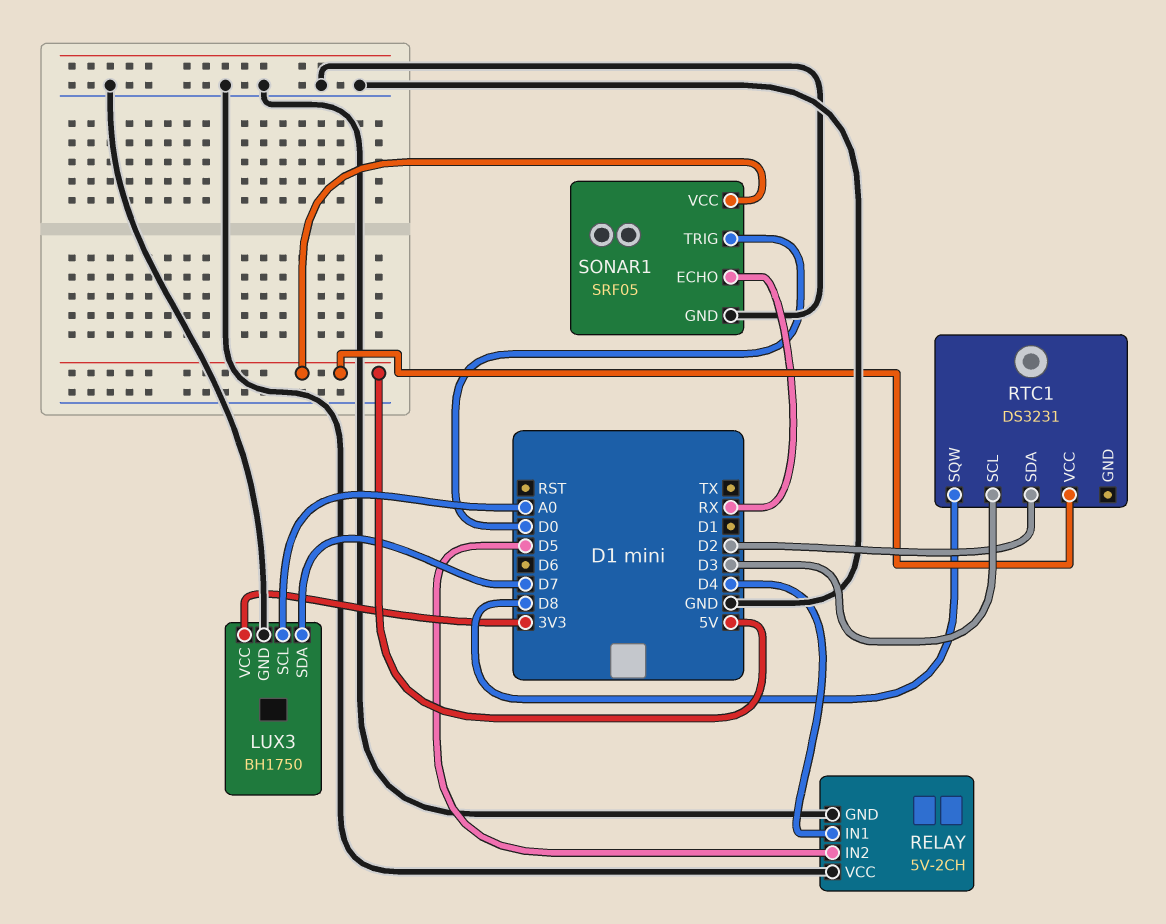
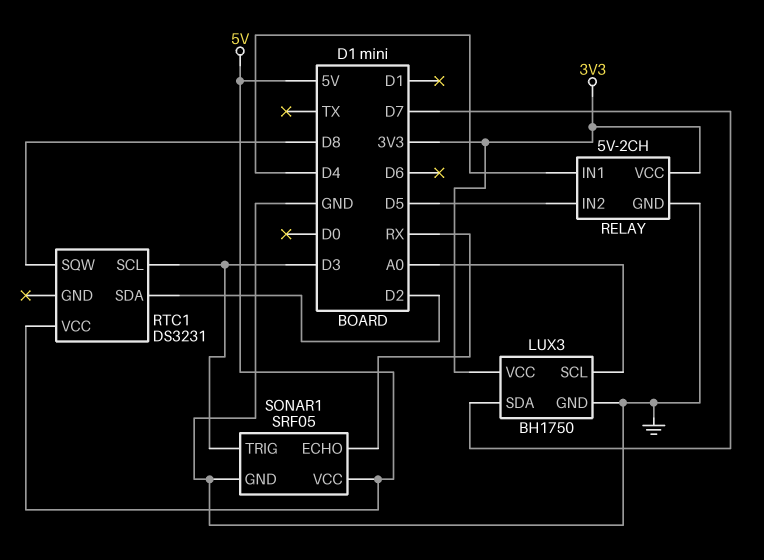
RELAY pin VCC: GND -> 3V3
SONAR1 pin TRIG: D0 -> D3

